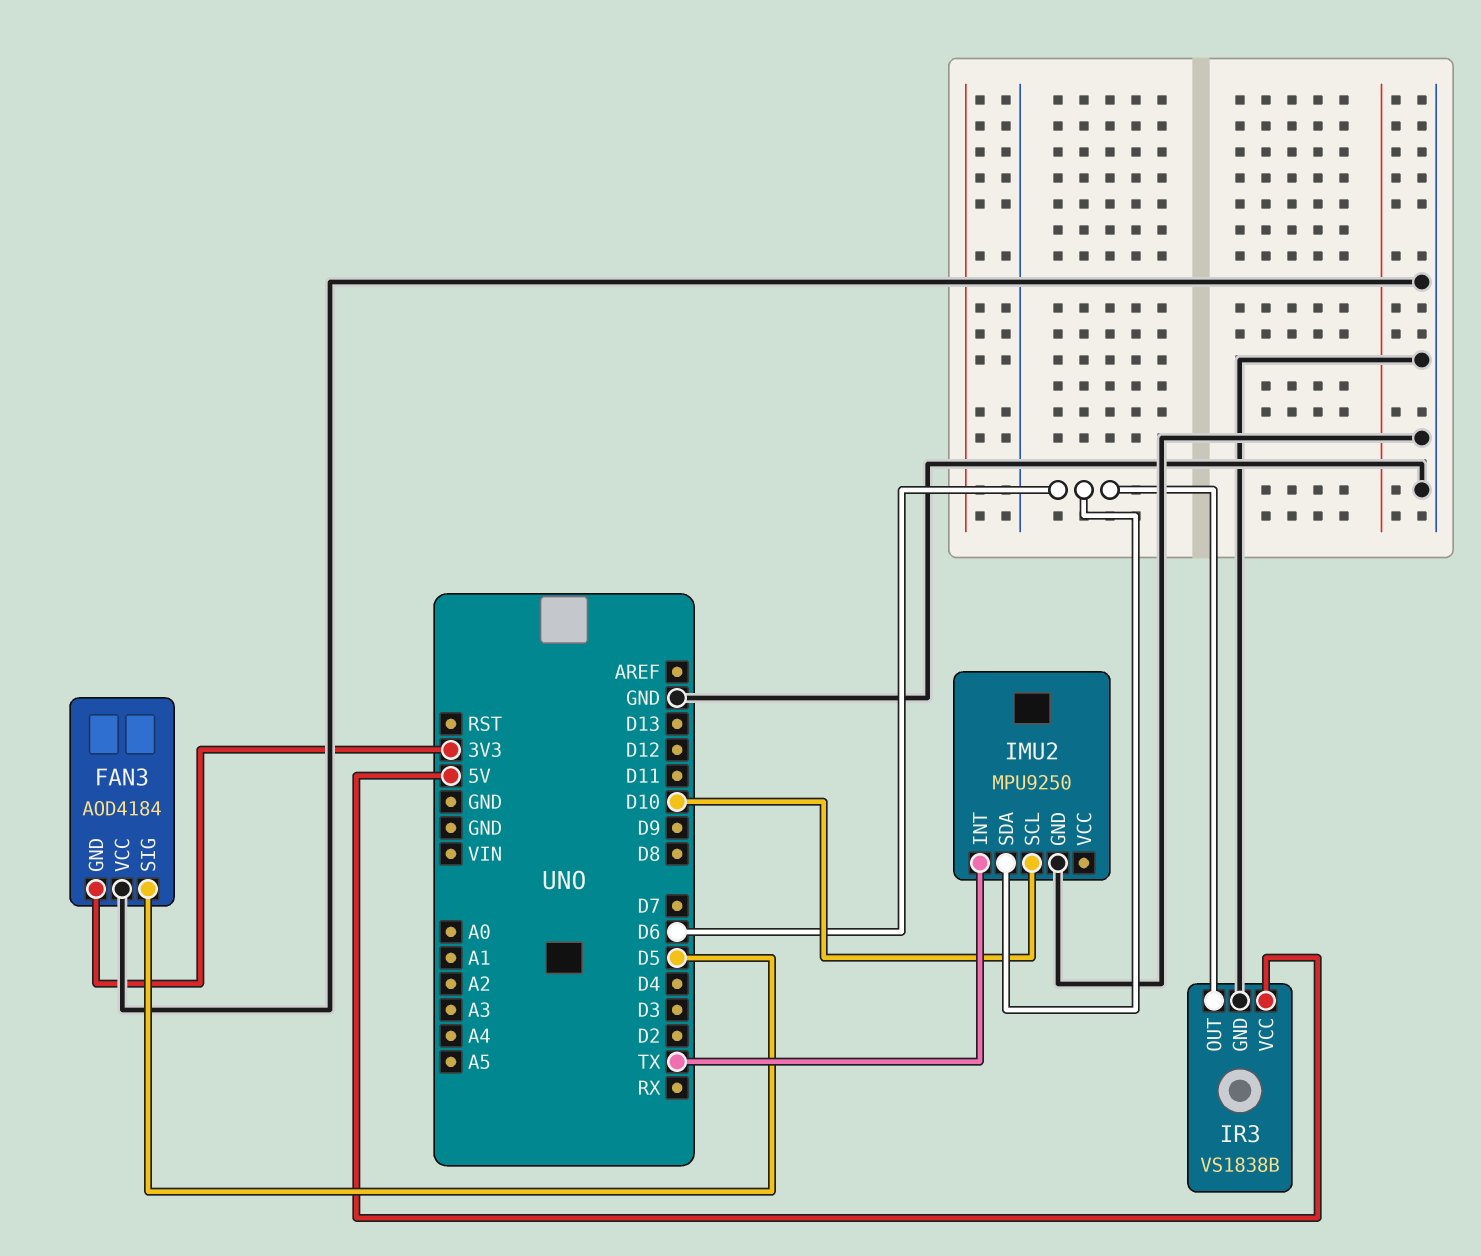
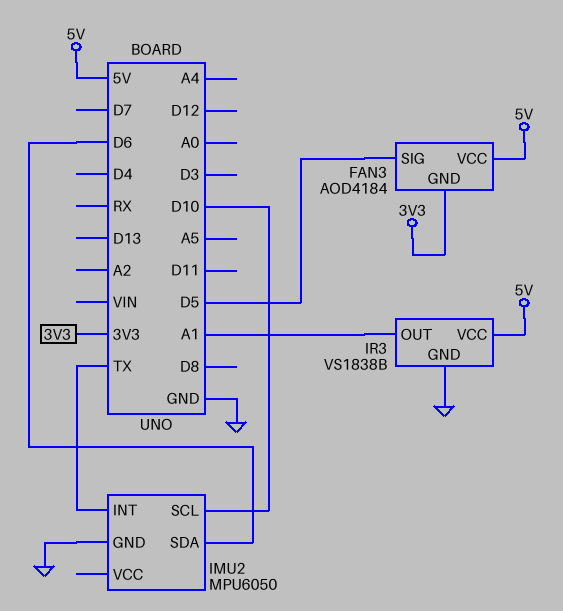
FAN3 pin VCC: GND -> 5V
IMU2: MPU9250 -> MPU6050
IR3 pin OUT: D6 -> A1

